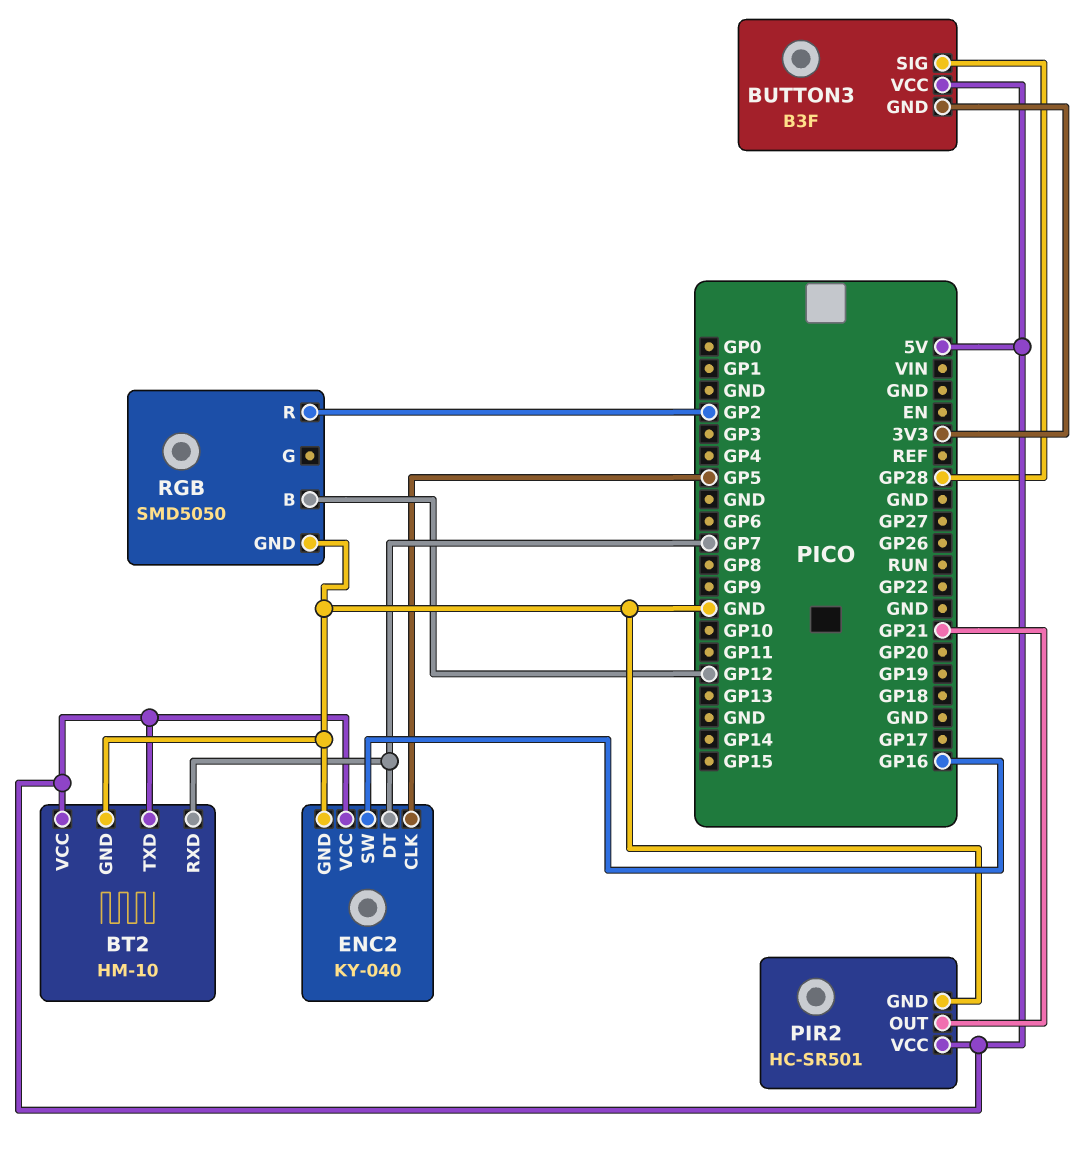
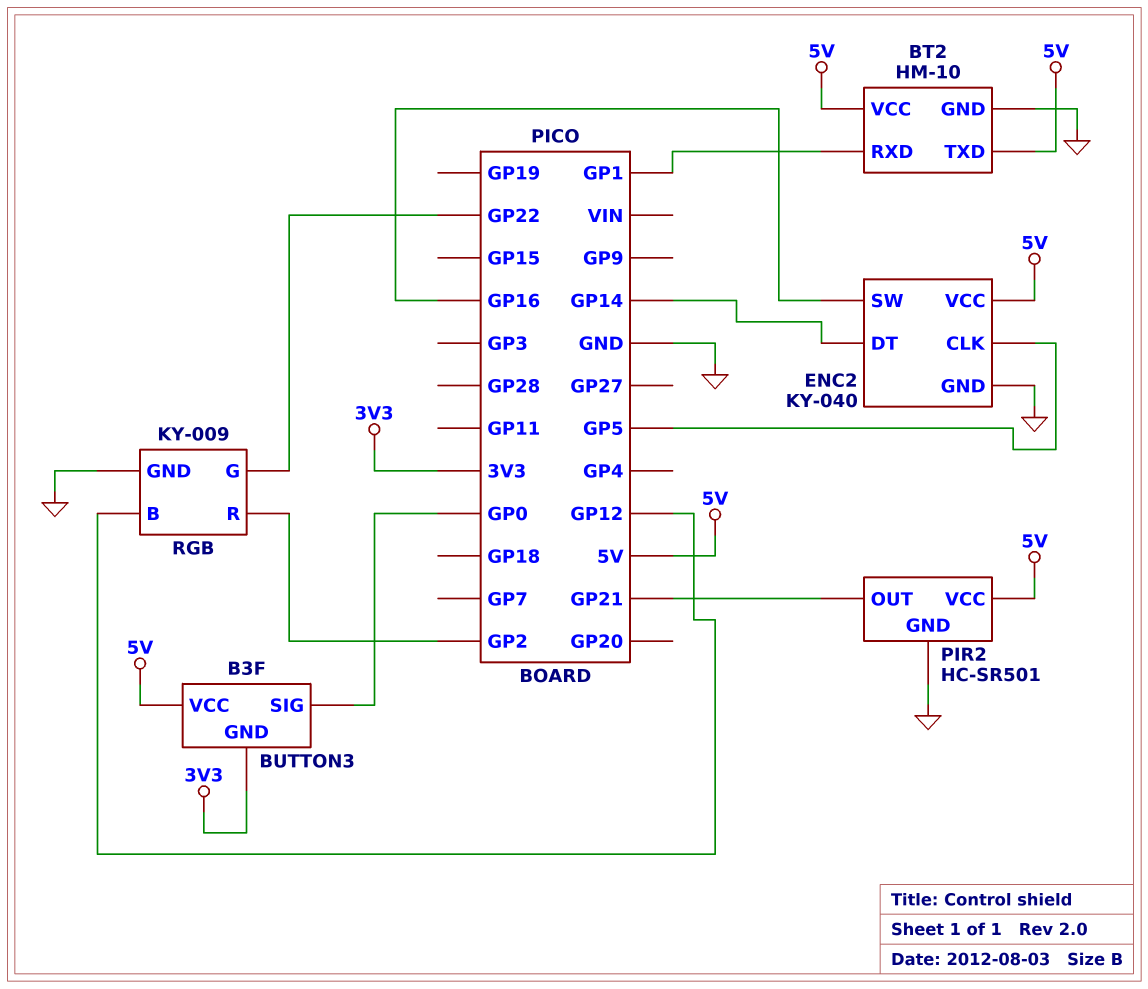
BT2 pin RXD: GP7 -> GP1
BUTTON3 pin SIG: GP28 -> GP0
ENC2 pin DT: GP7 -> GP14
RGB: SMD5050 -> KY-009
RGB pin G: none -> GP22

